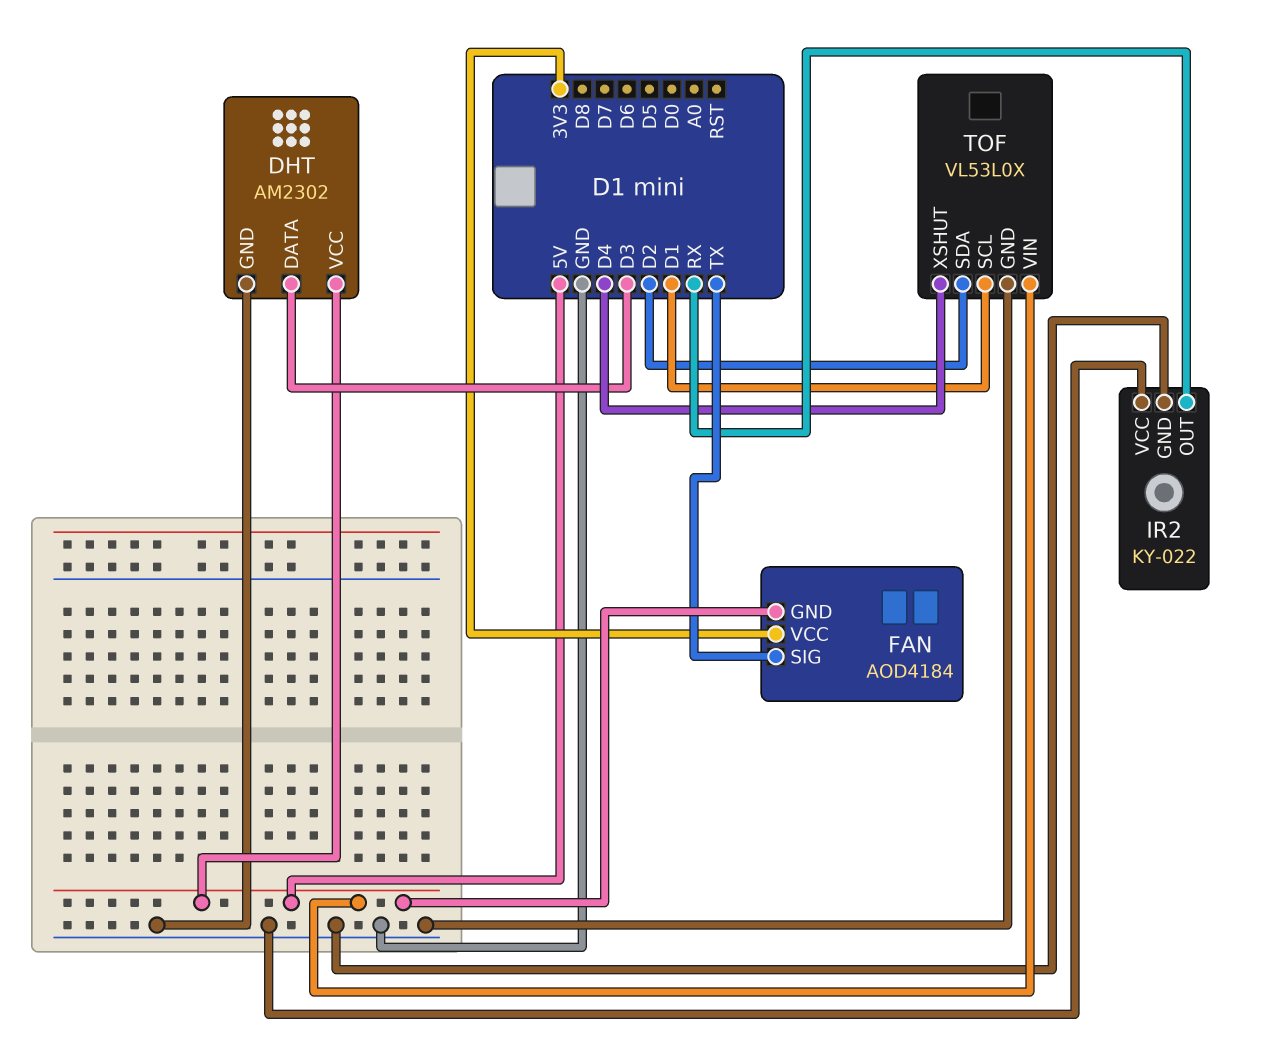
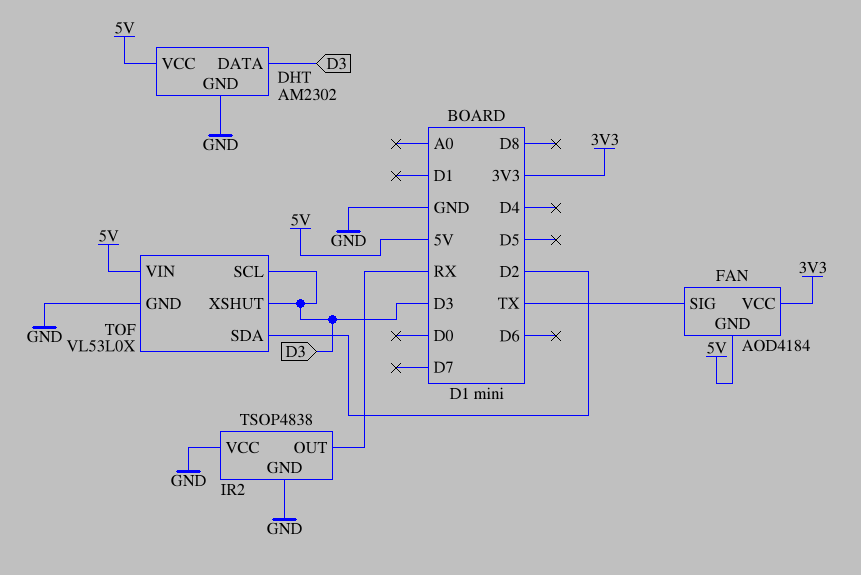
IR2: KY-022 -> TSOP4838
TOF pin SCL: D1 -> D3
TOF pin XSHUT: D4 -> D3

